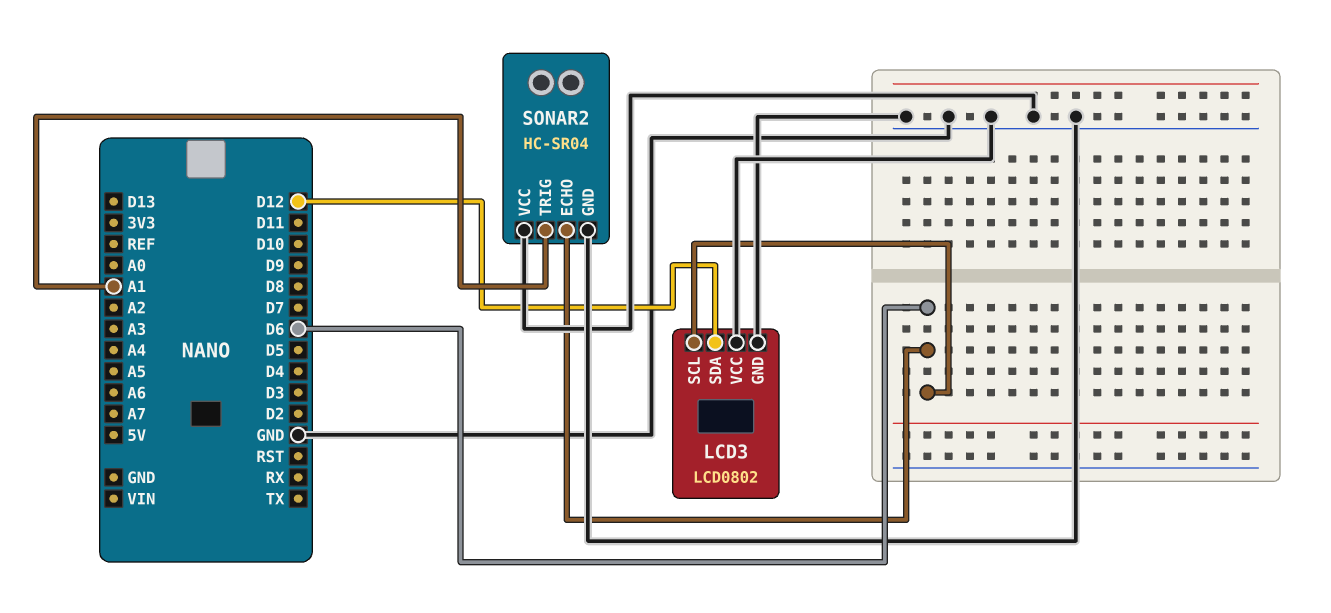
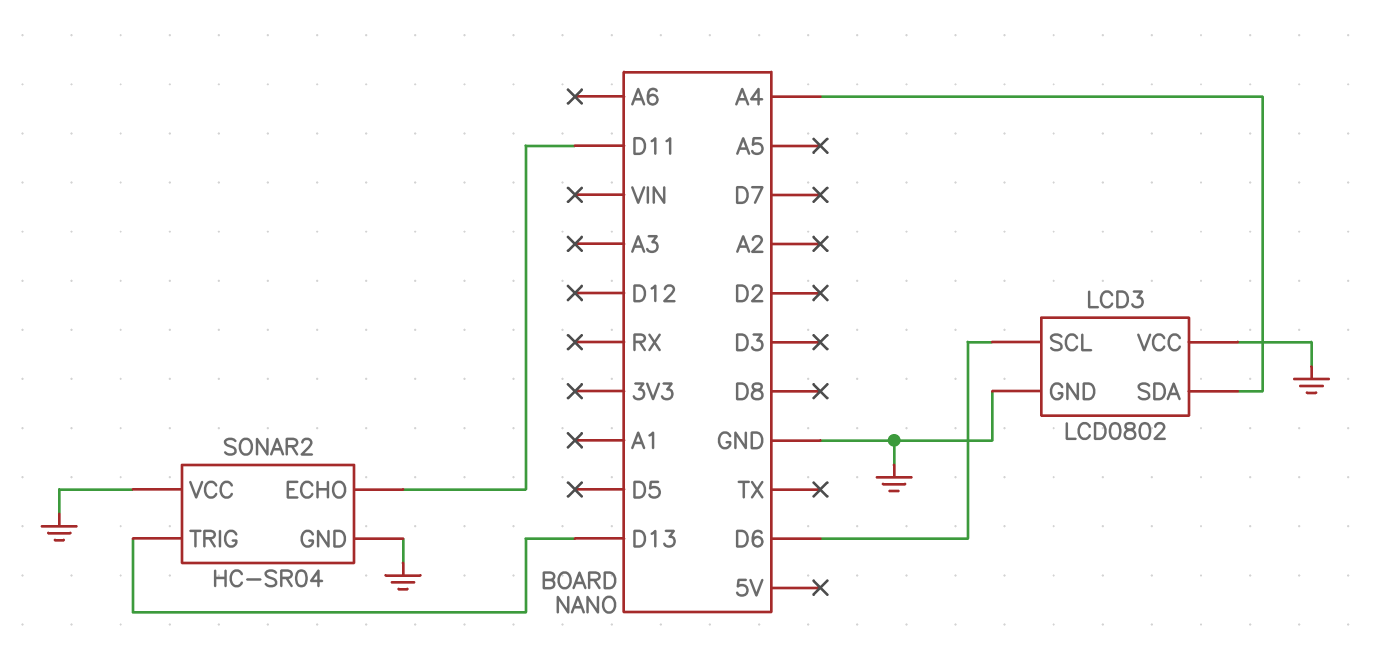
LCD3 pin SDA: D12 -> A4
SONAR2 pin ECHO: D6 -> D11
SONAR2 pin TRIG: A1 -> D13

